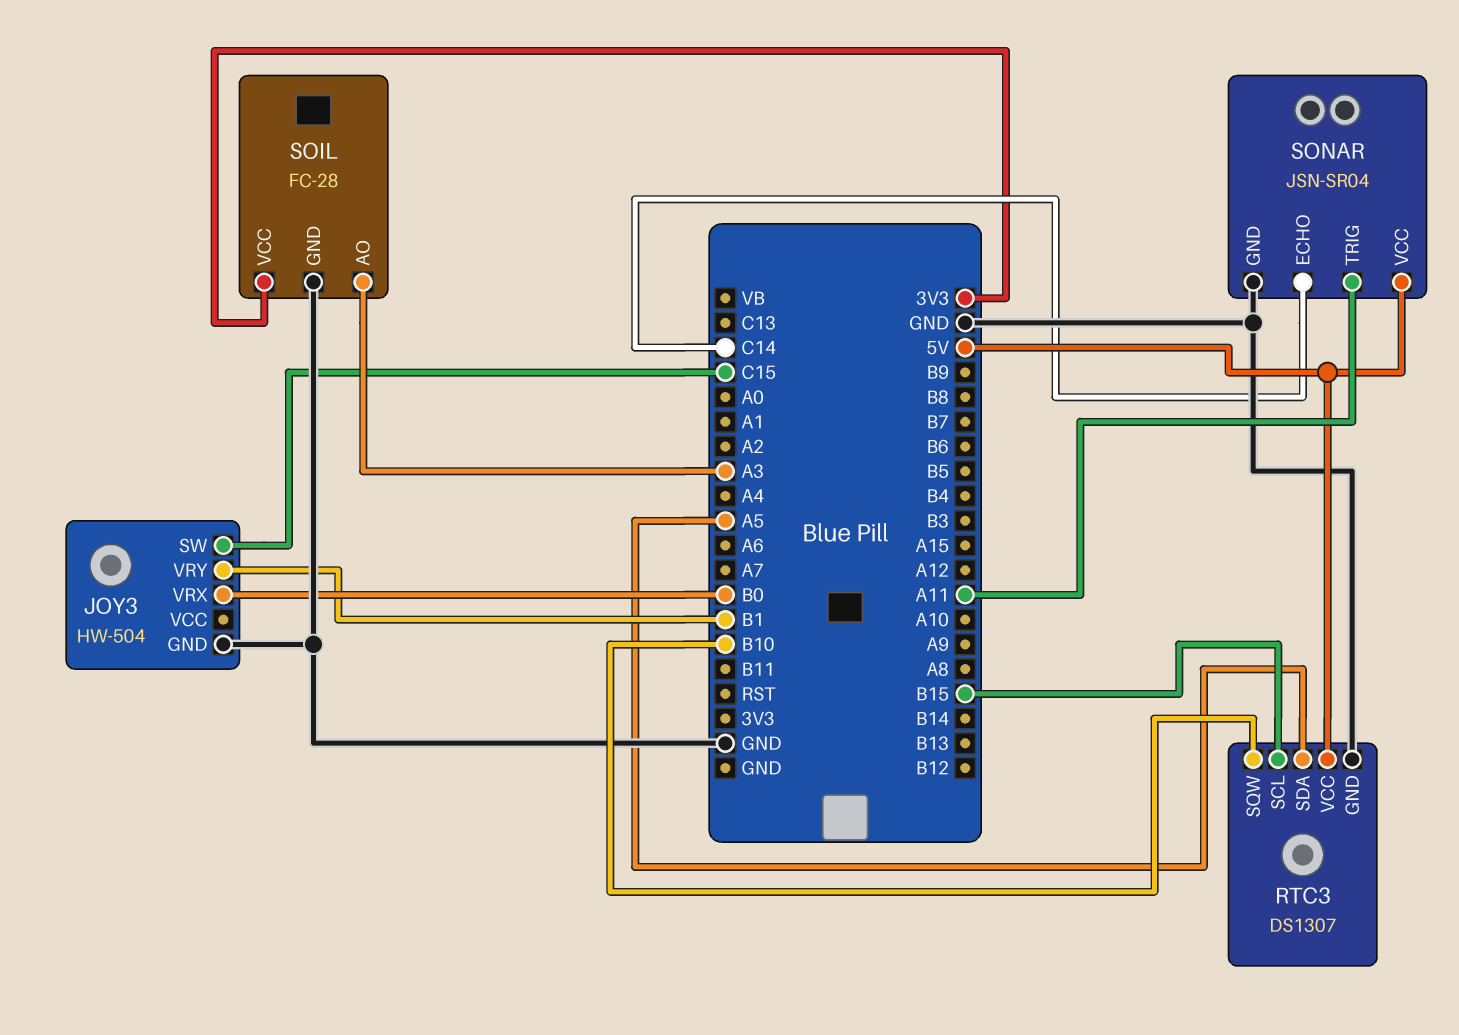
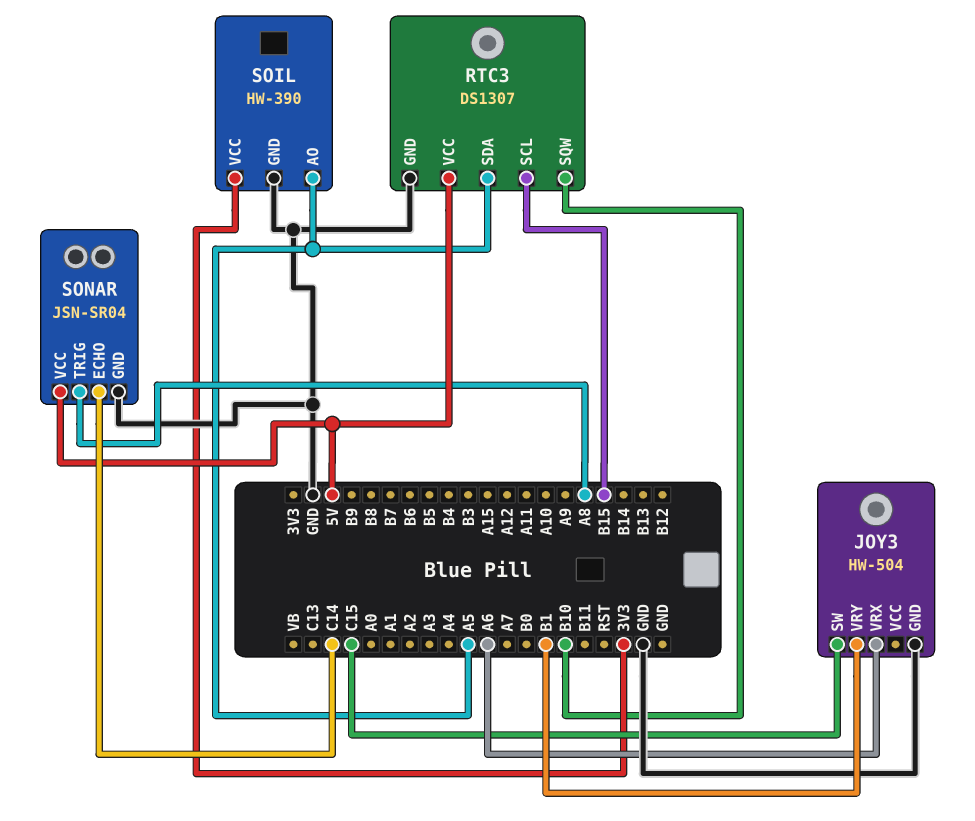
JOY3 pin VRX: B0 -> A6
SOIL: FC-28 -> HW-390
SOIL pin AO: A3 -> A5
SONAR pin TRIG: A11 -> A8

